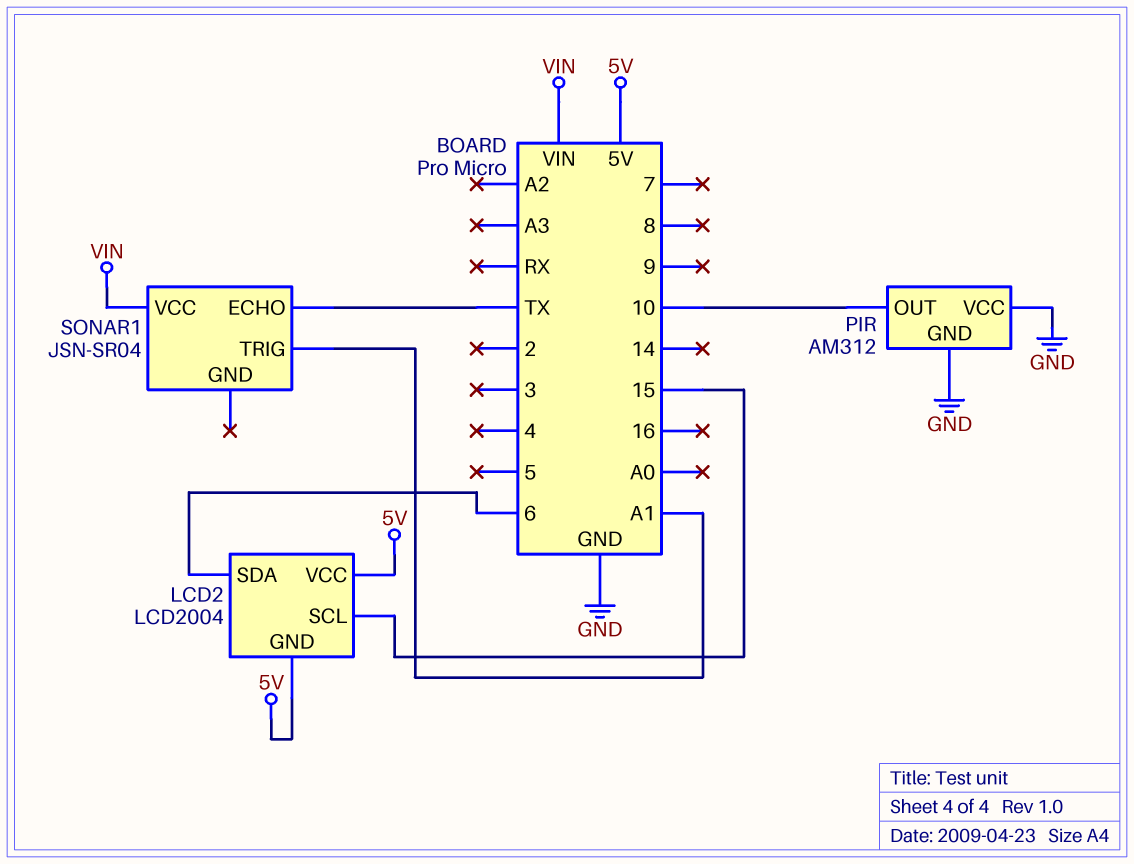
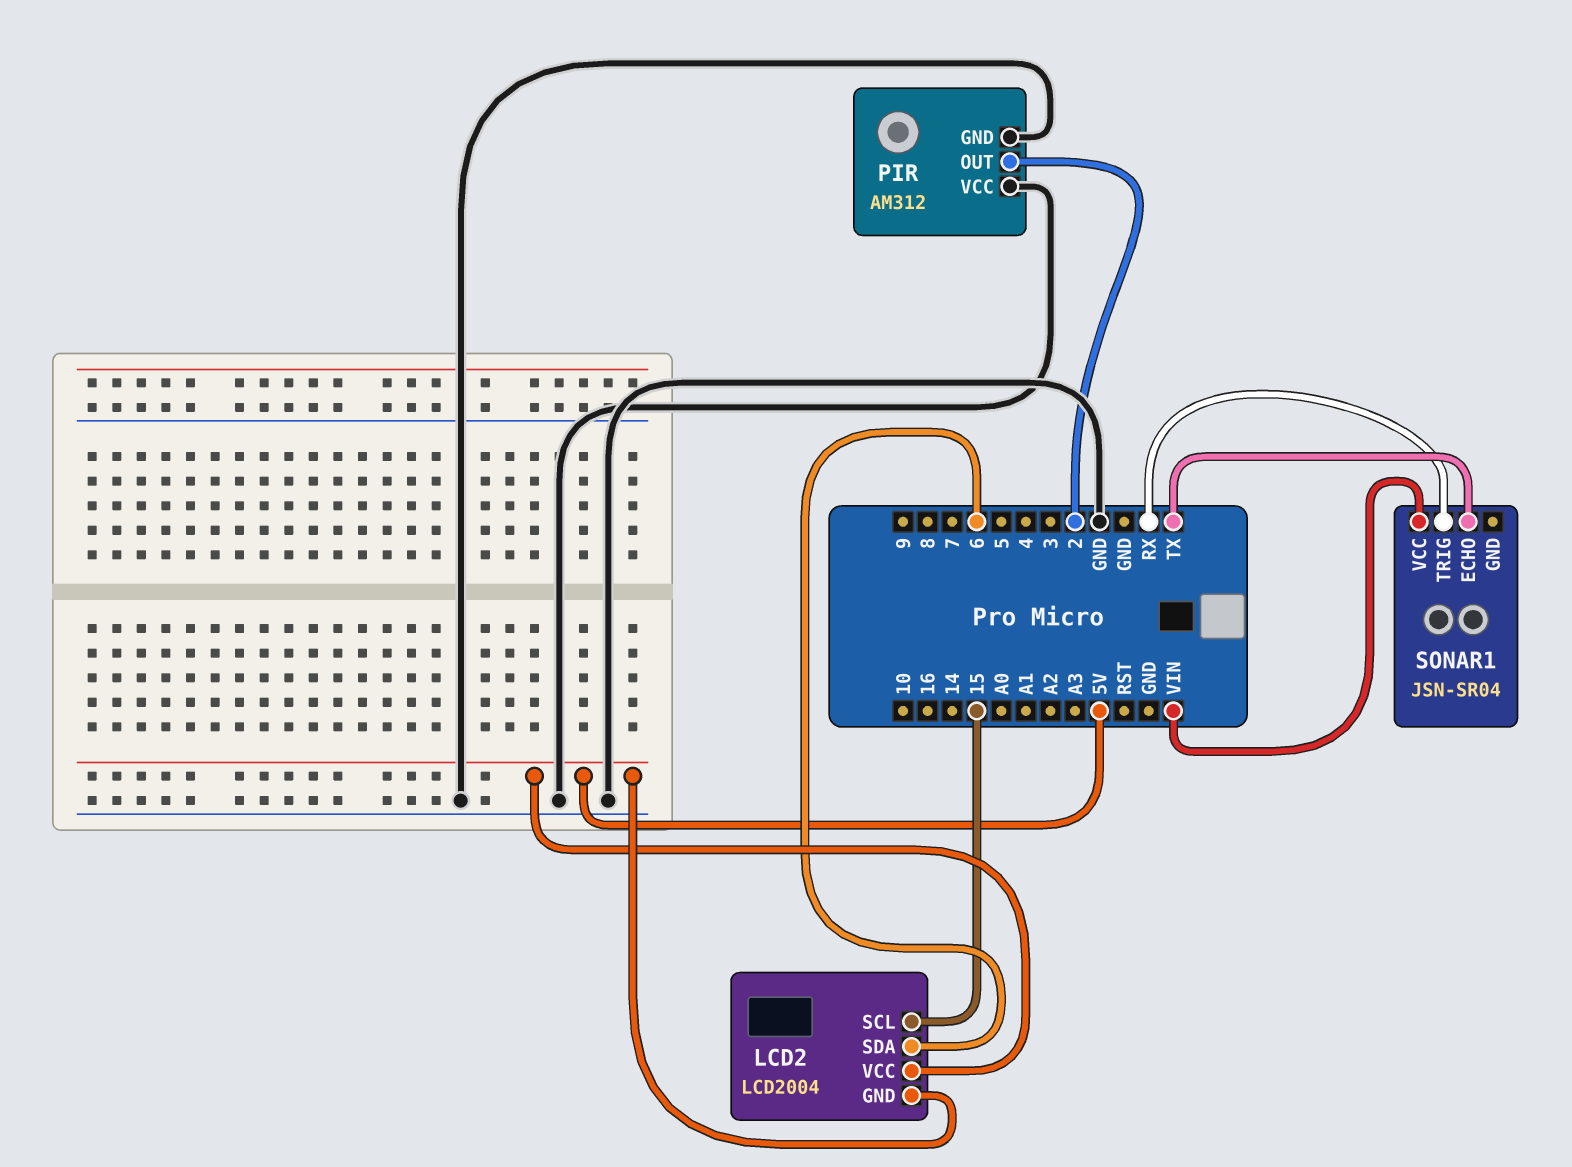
PIR pin OUT: 10 -> 2
SONAR1 pin TRIG: A1 -> RX

